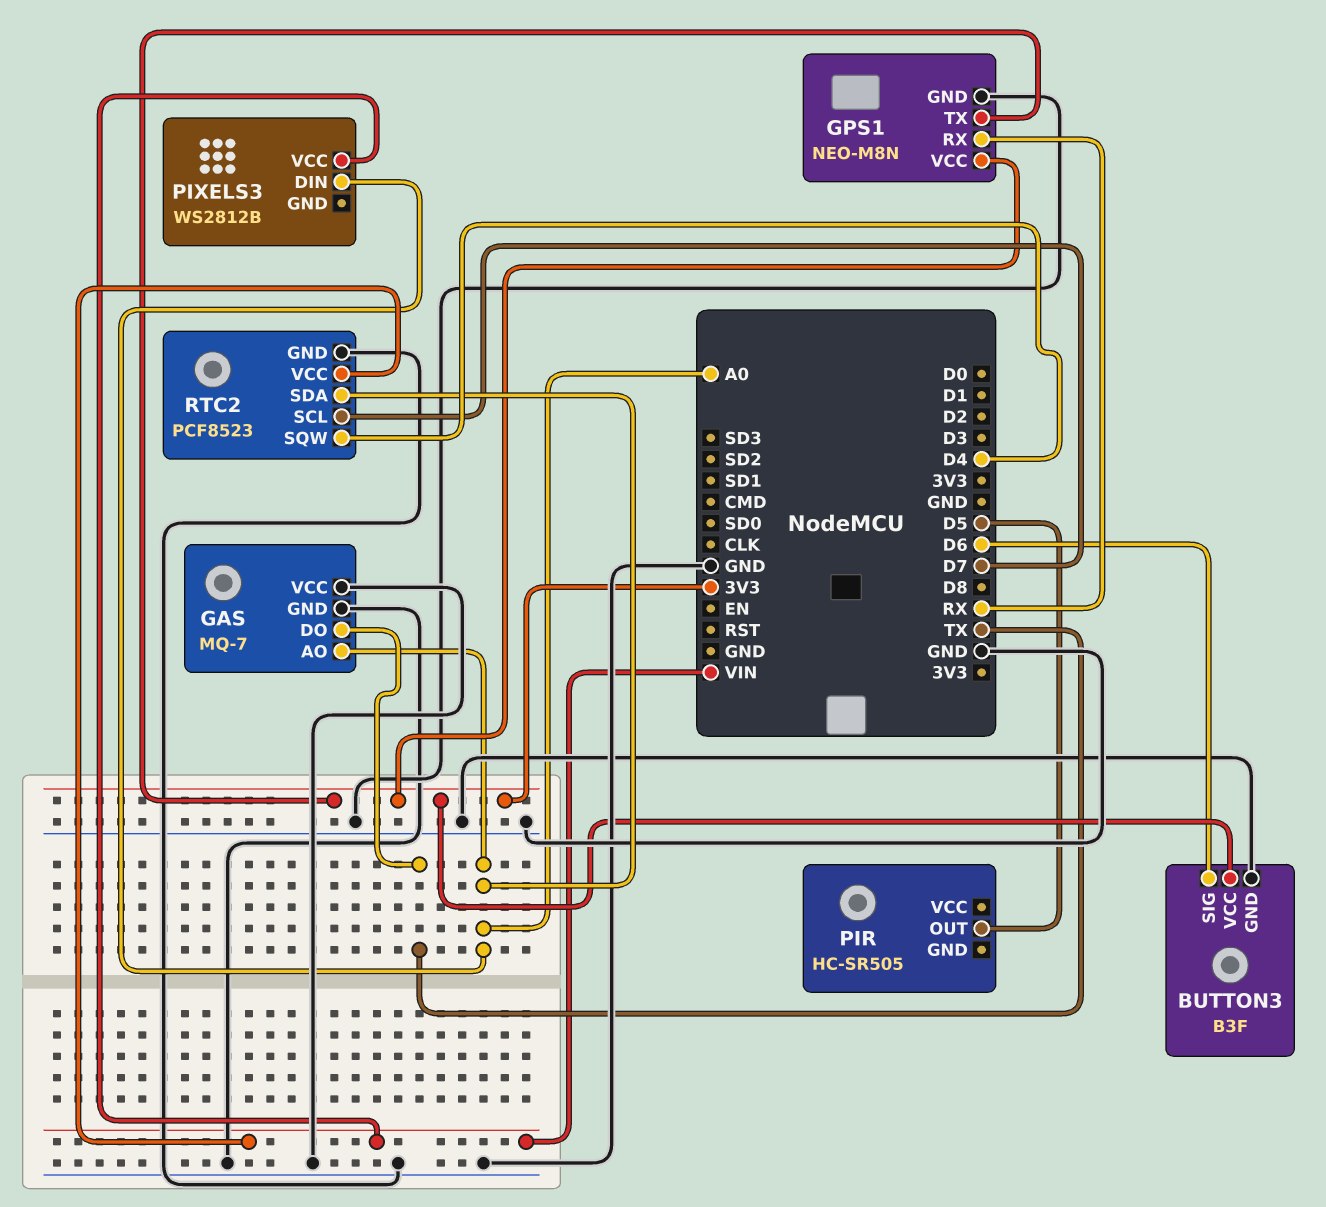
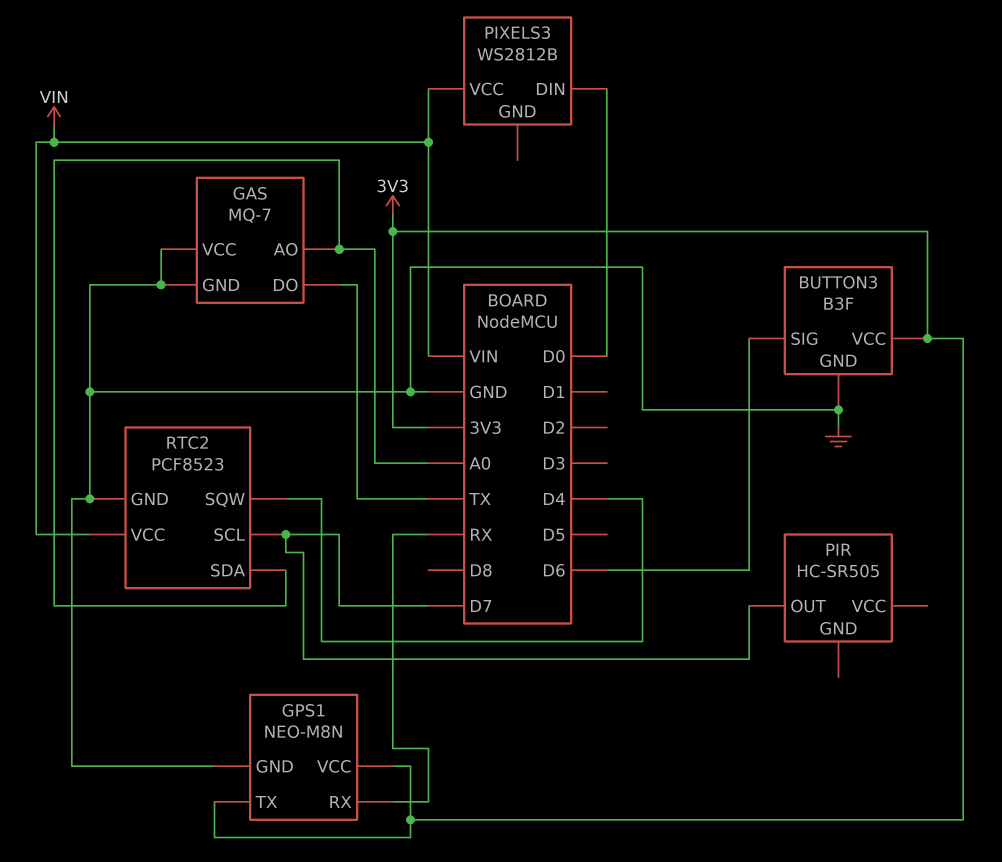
PIR pin OUT: D5 -> D7
PIXELS3 pin DIN: A0 -> D0

